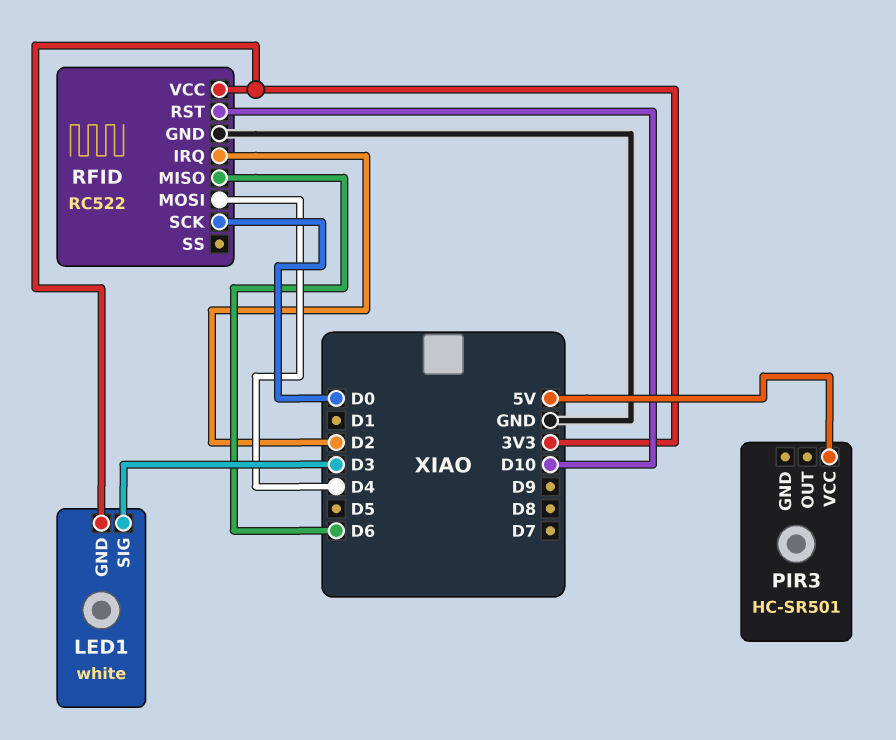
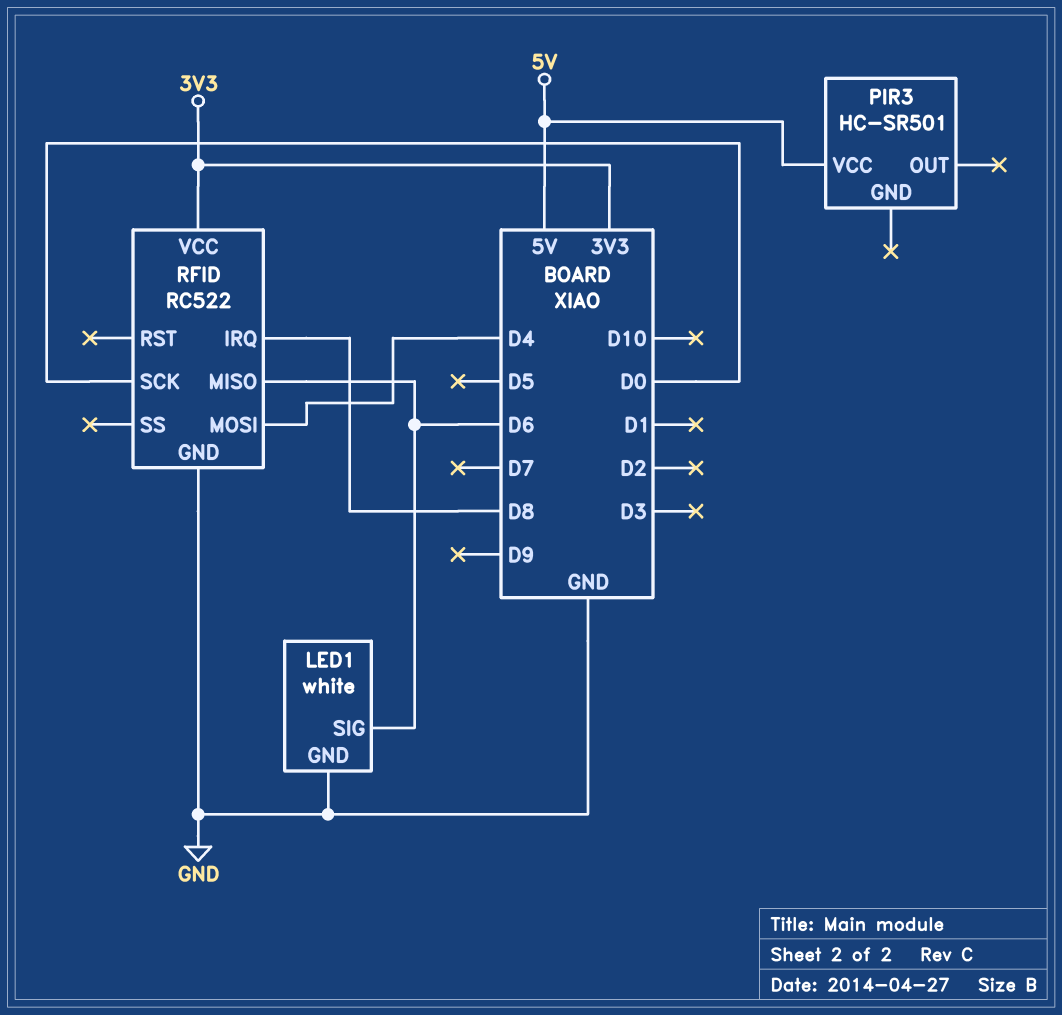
LED1 pin GND: 3V3 -> GND
LED1 pin SIG: D3 -> D6
RFID pin IRQ: D2 -> D8
RFID pin RST: D10 -> none

